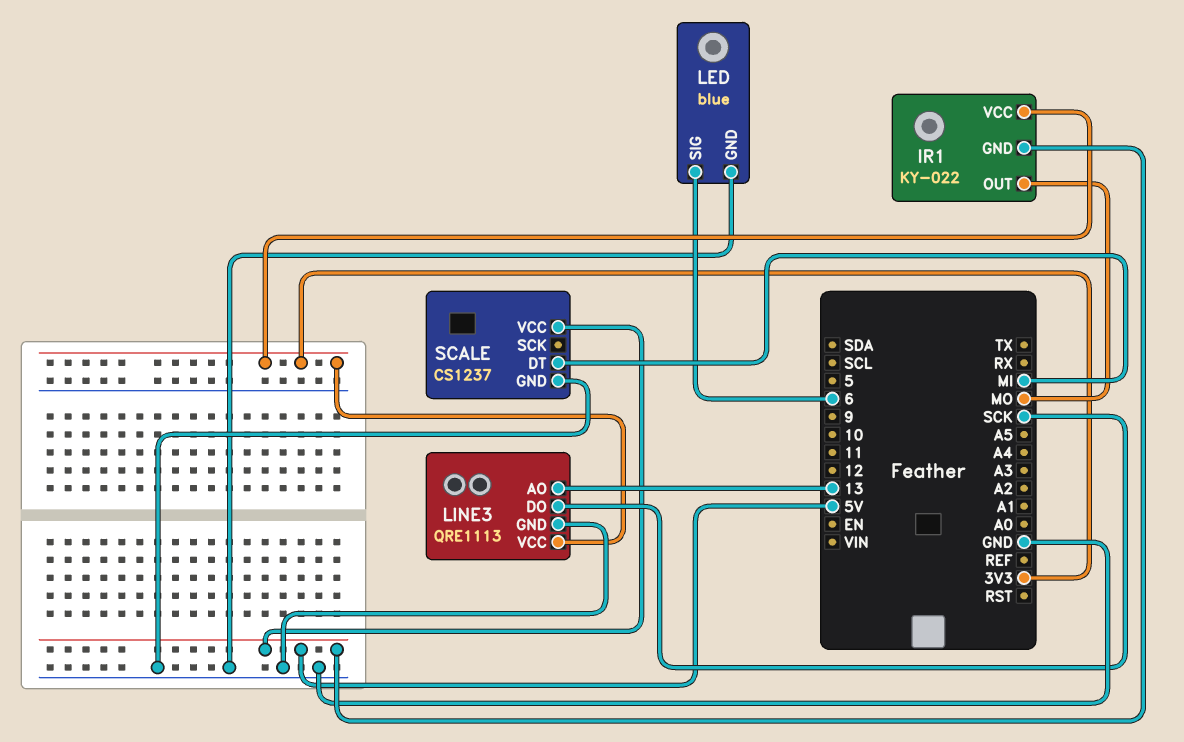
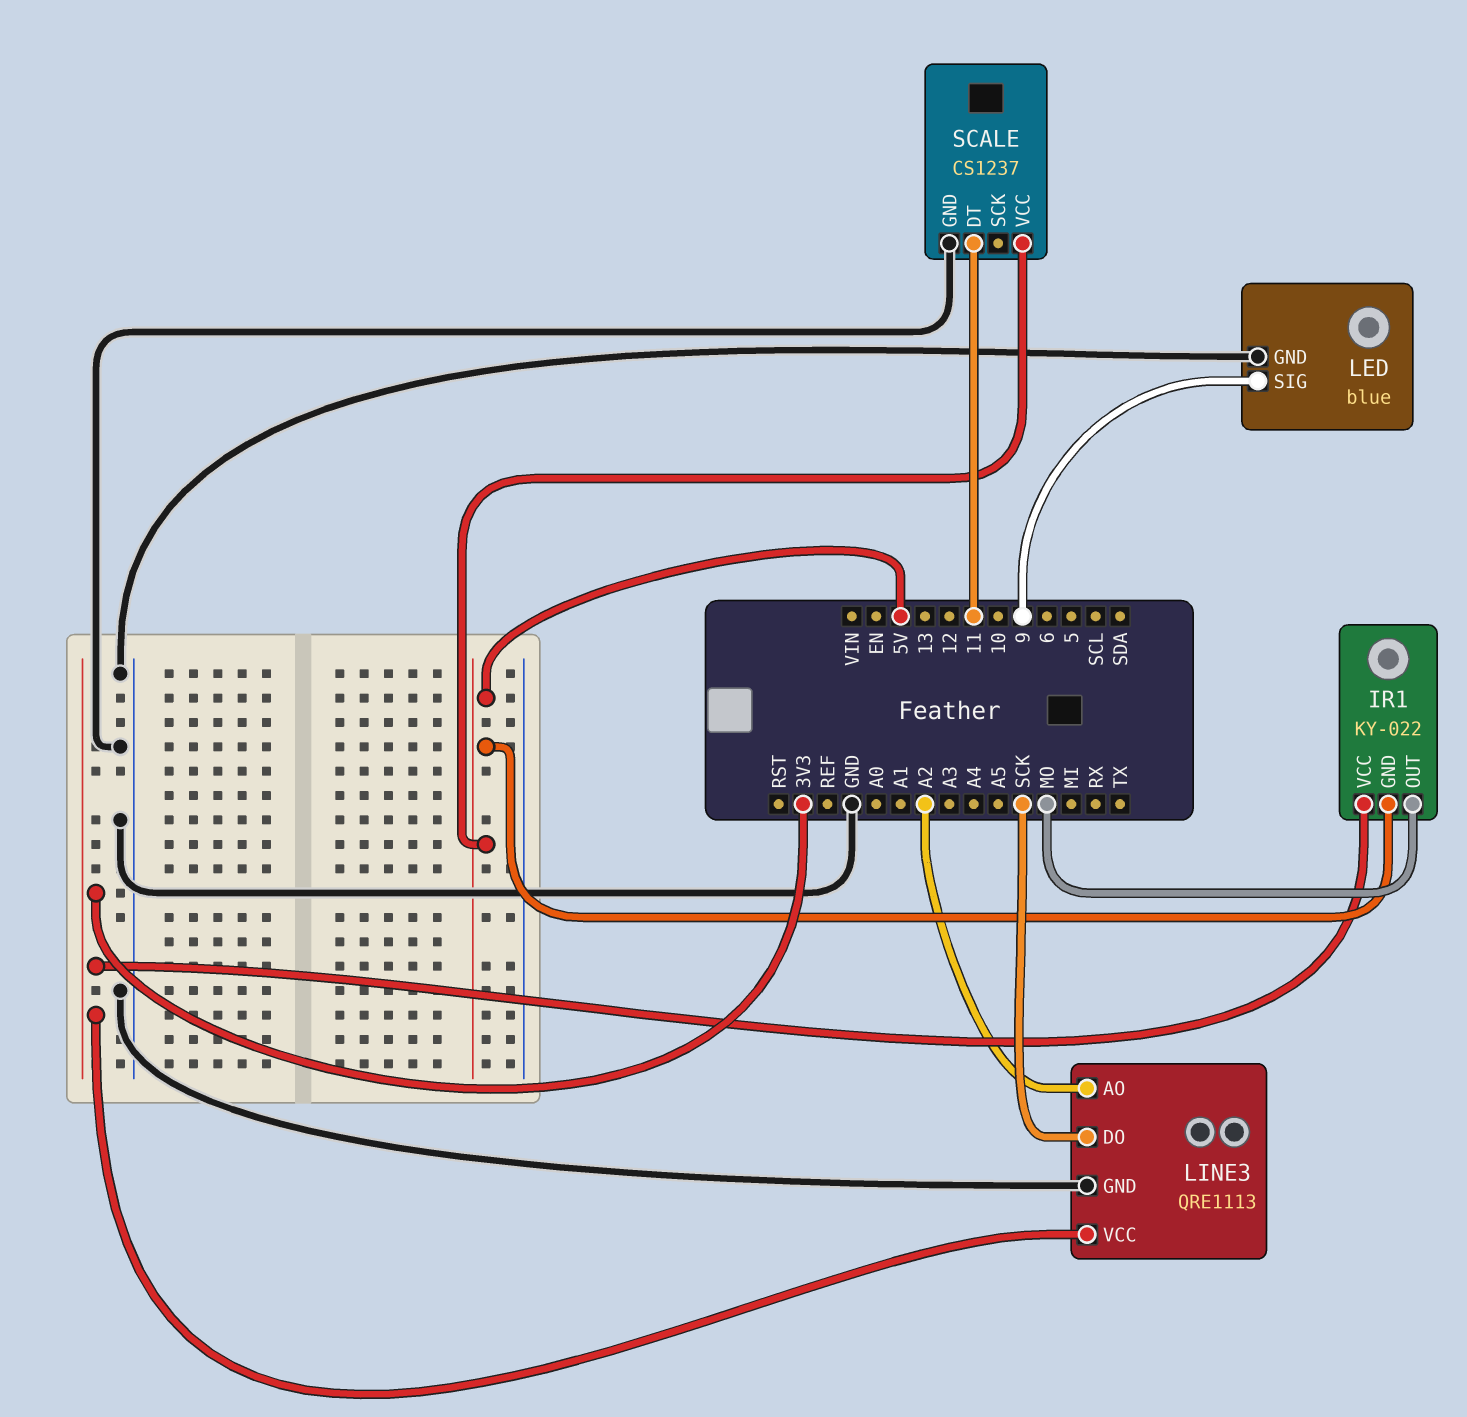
LED pin SIG: 6 -> 9
LINE3 pin AO: 13 -> A2
SCALE pin DT: MI -> 11

